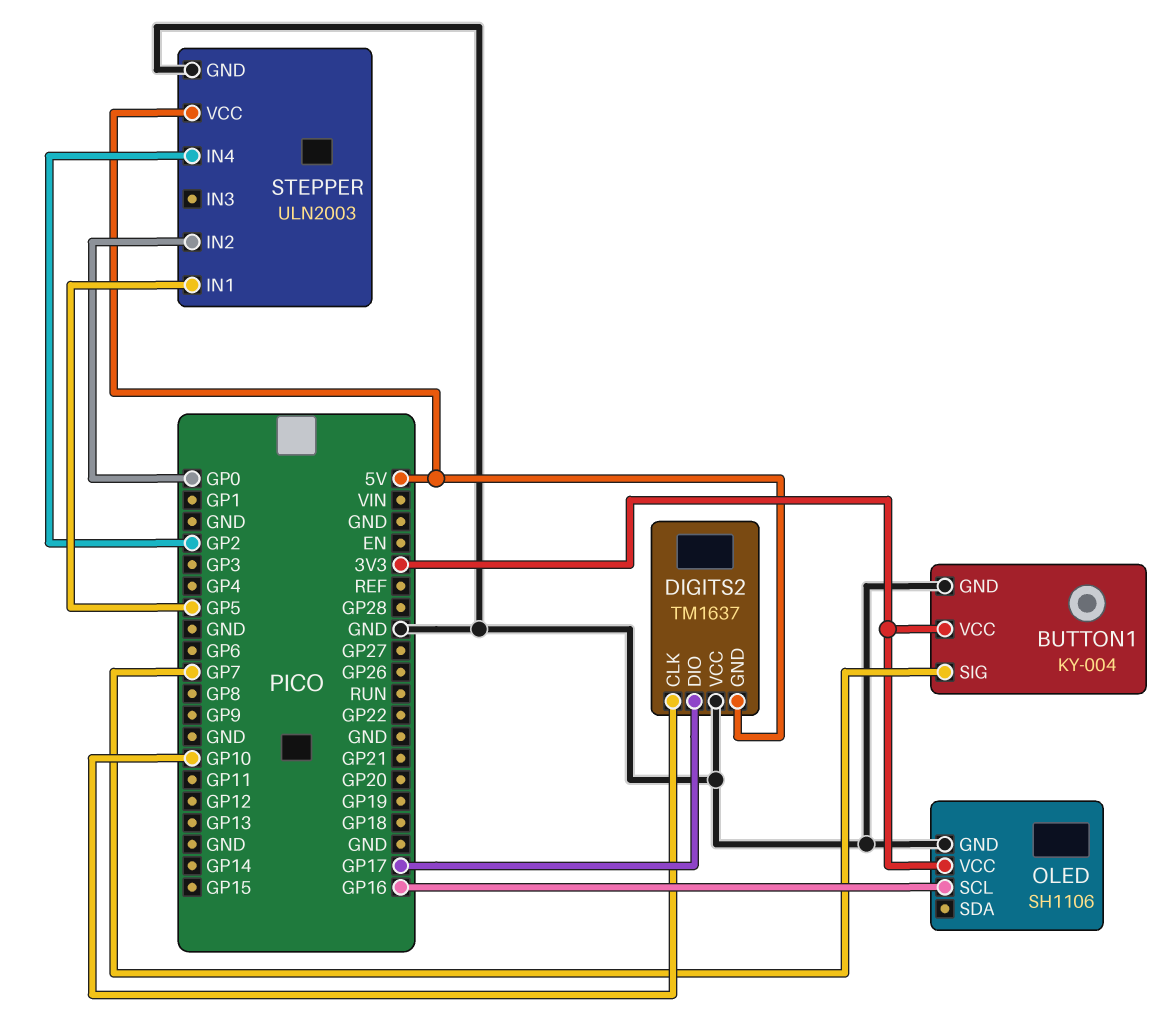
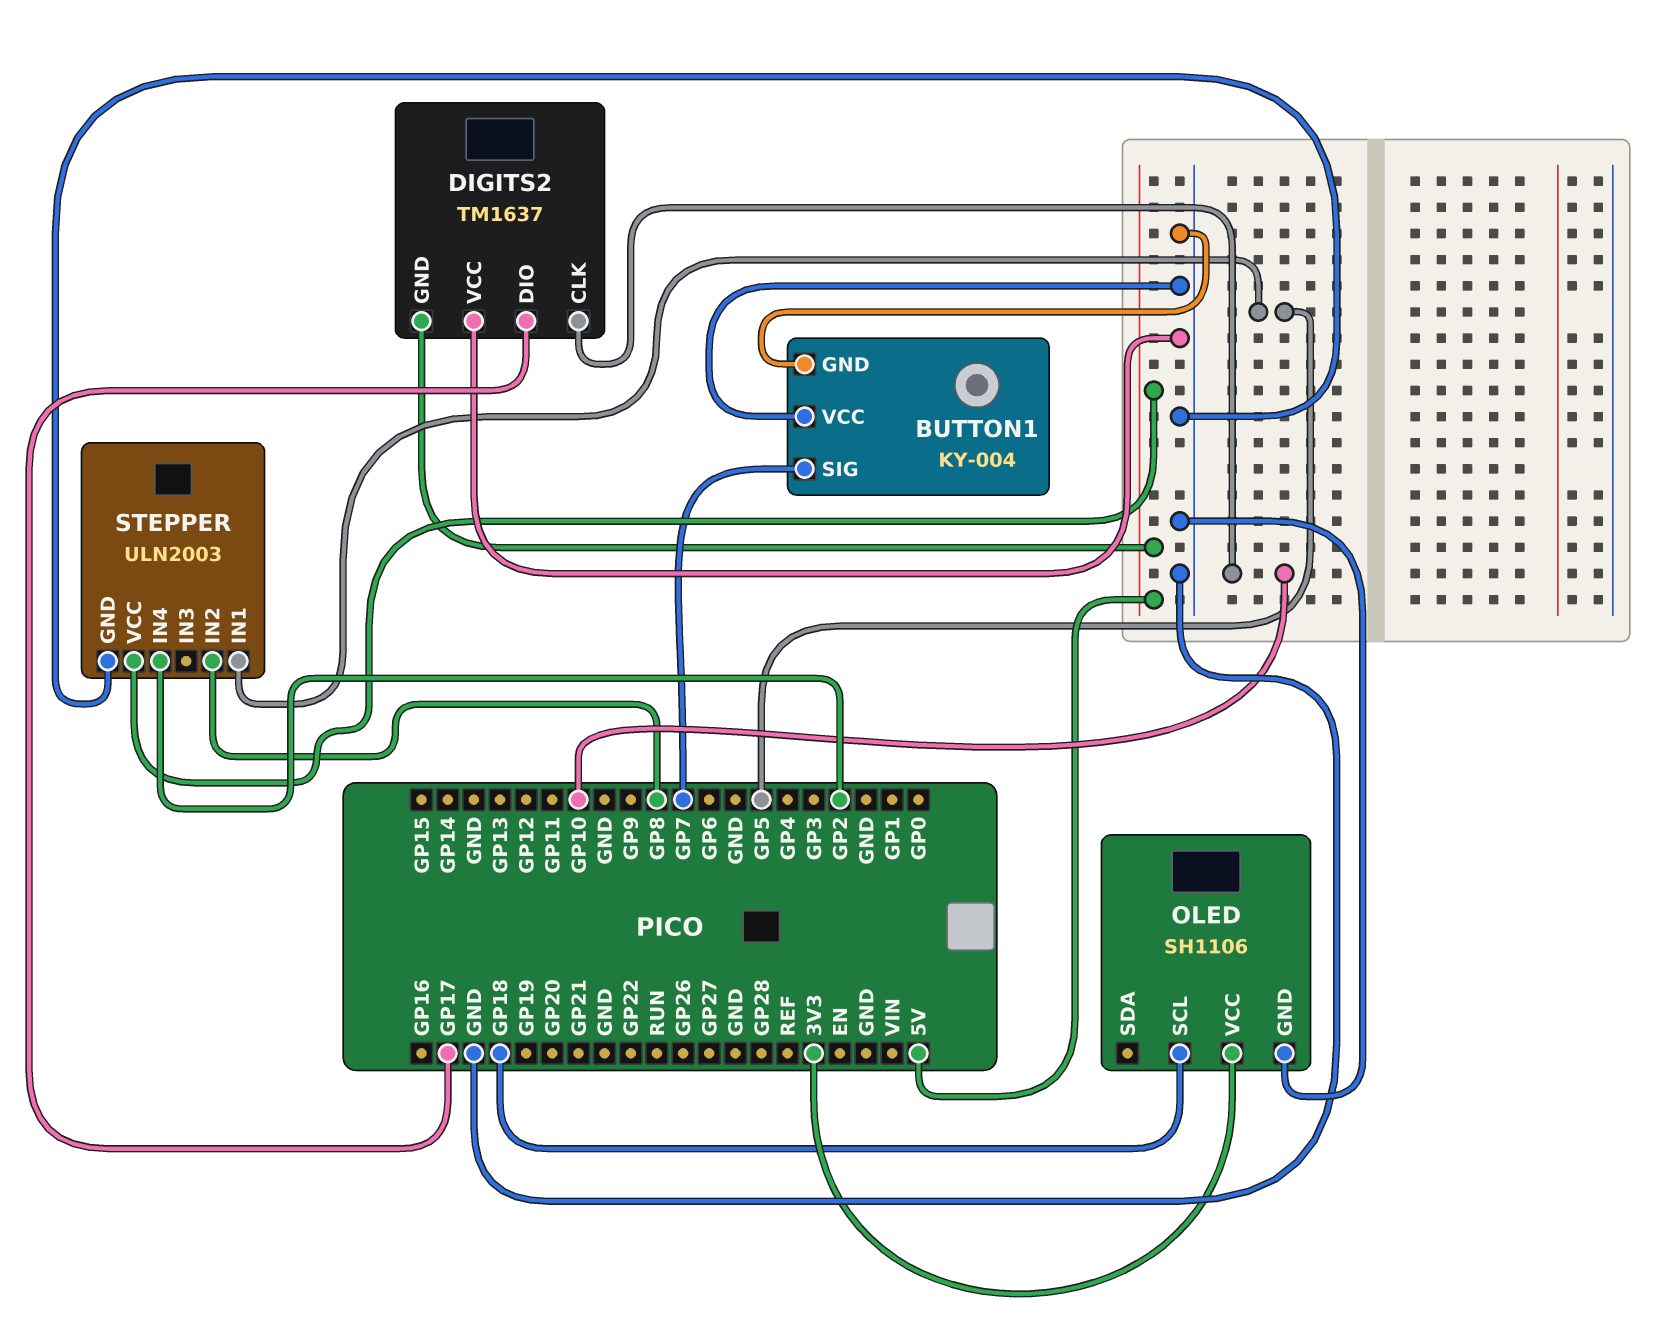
BUTTON1 pin VCC: 3V3 -> GND
OLED pin SCL: GP16 -> GP18
STEPPER pin IN2: GP0 -> GP8

